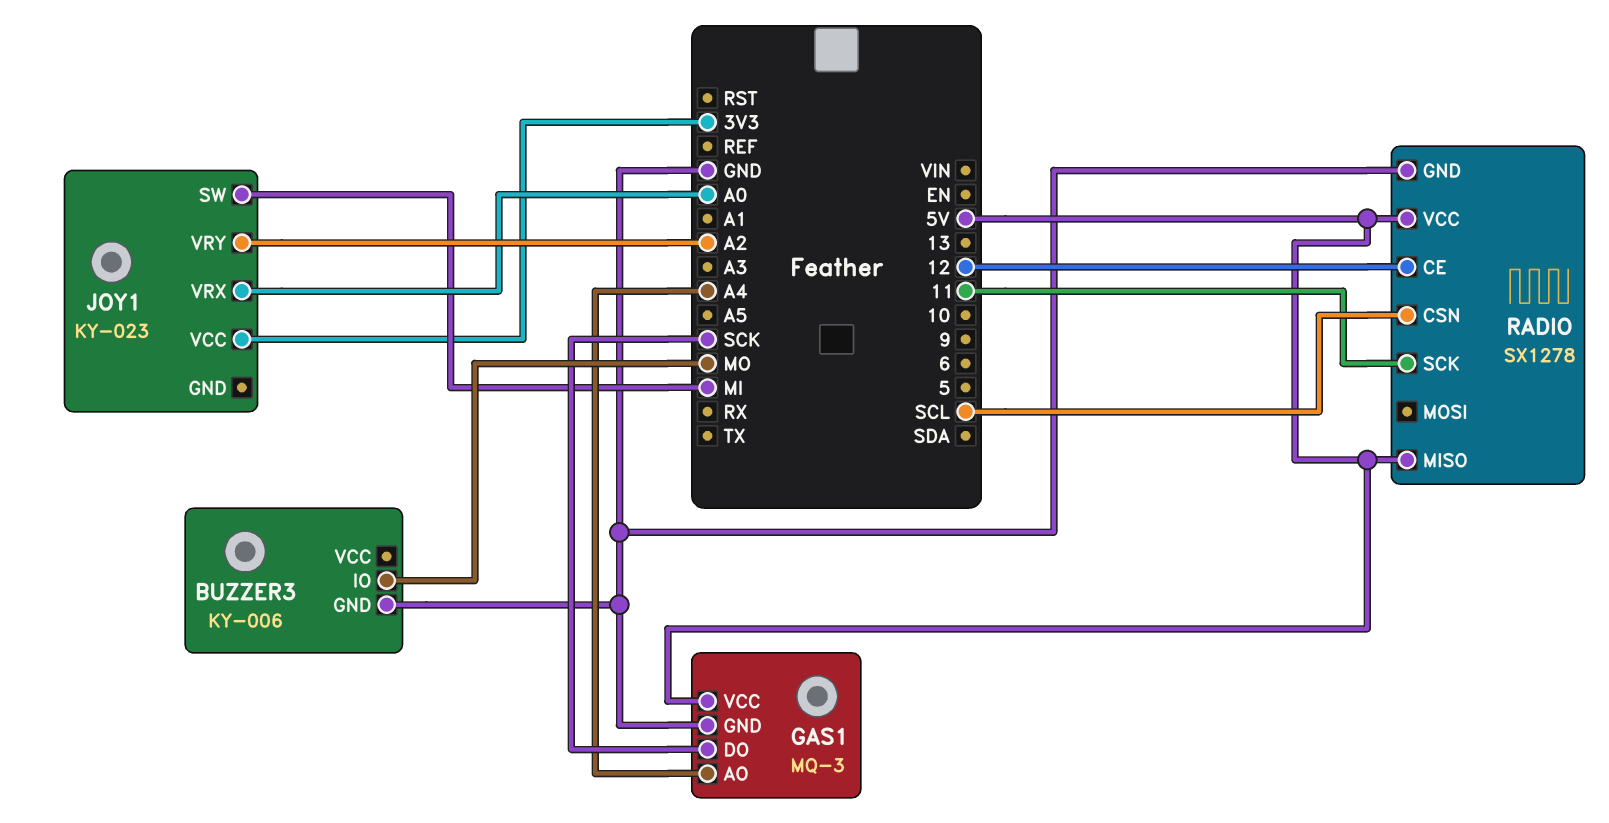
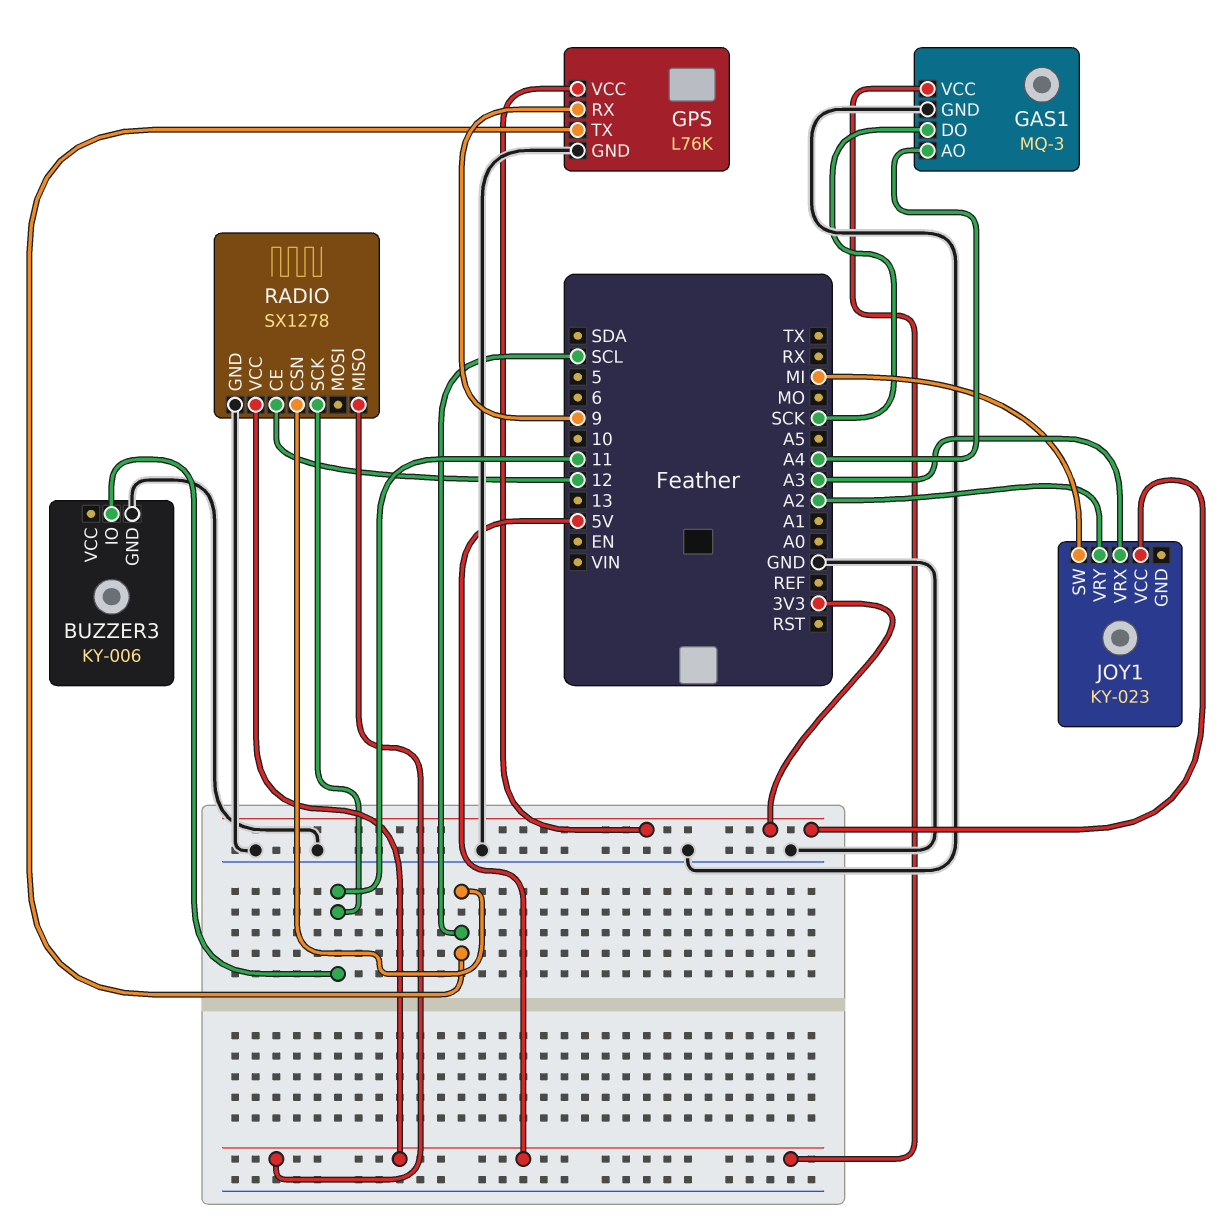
BUZZER3 pin IO: MO -> 11
GPS: none -> L76K
GPS pin GND: none -> GND
GPS pin RX: none -> 9
GPS pin TX: none -> SCL
GPS pin VCC: none -> 3V3
JOY1 pin VRX: A0 -> A3

